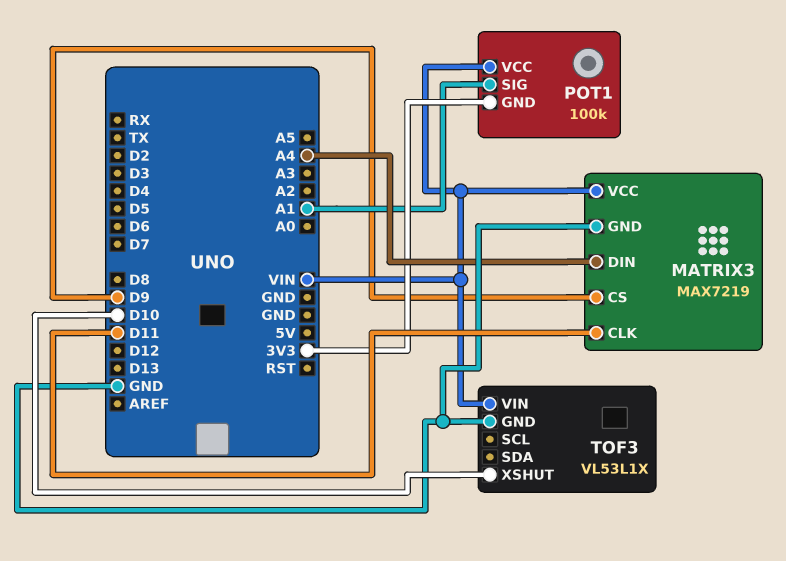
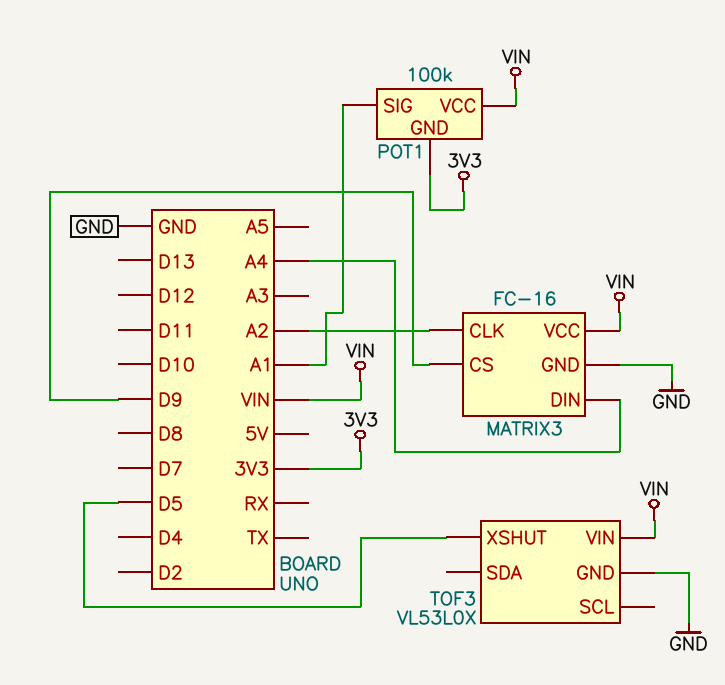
MATRIX3: MAX7219 -> FC-16
MATRIX3 pin CLK: D11 -> A2
TOF3: VL53L1X -> VL53L0X
TOF3 pin XSHUT: D10 -> D5

